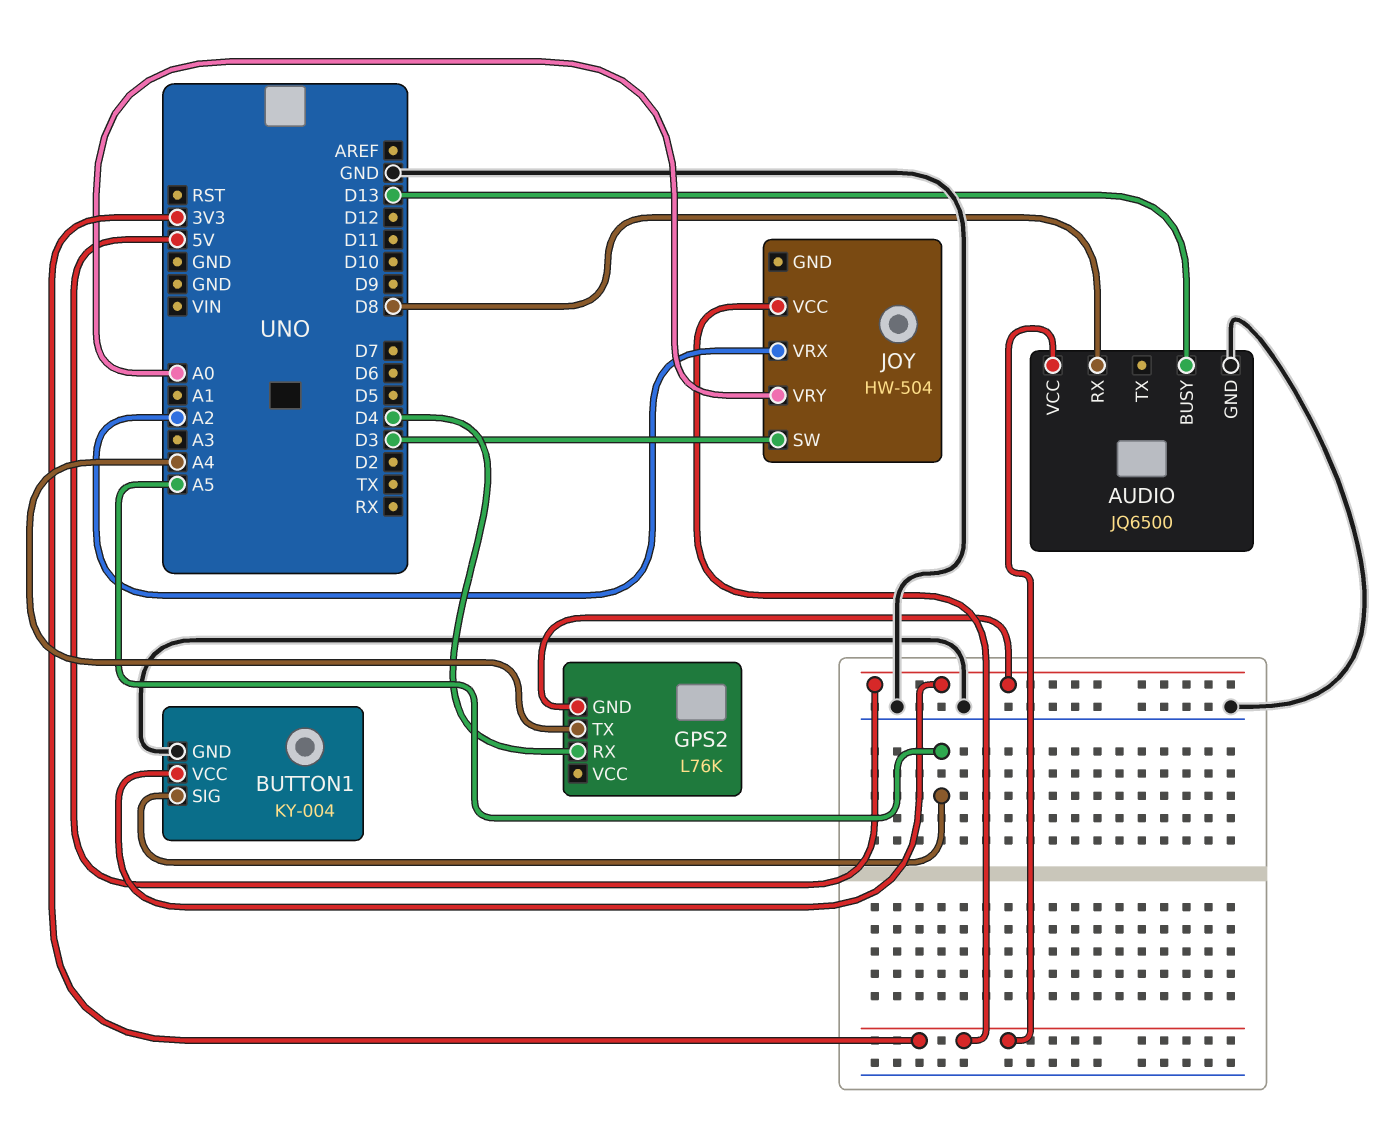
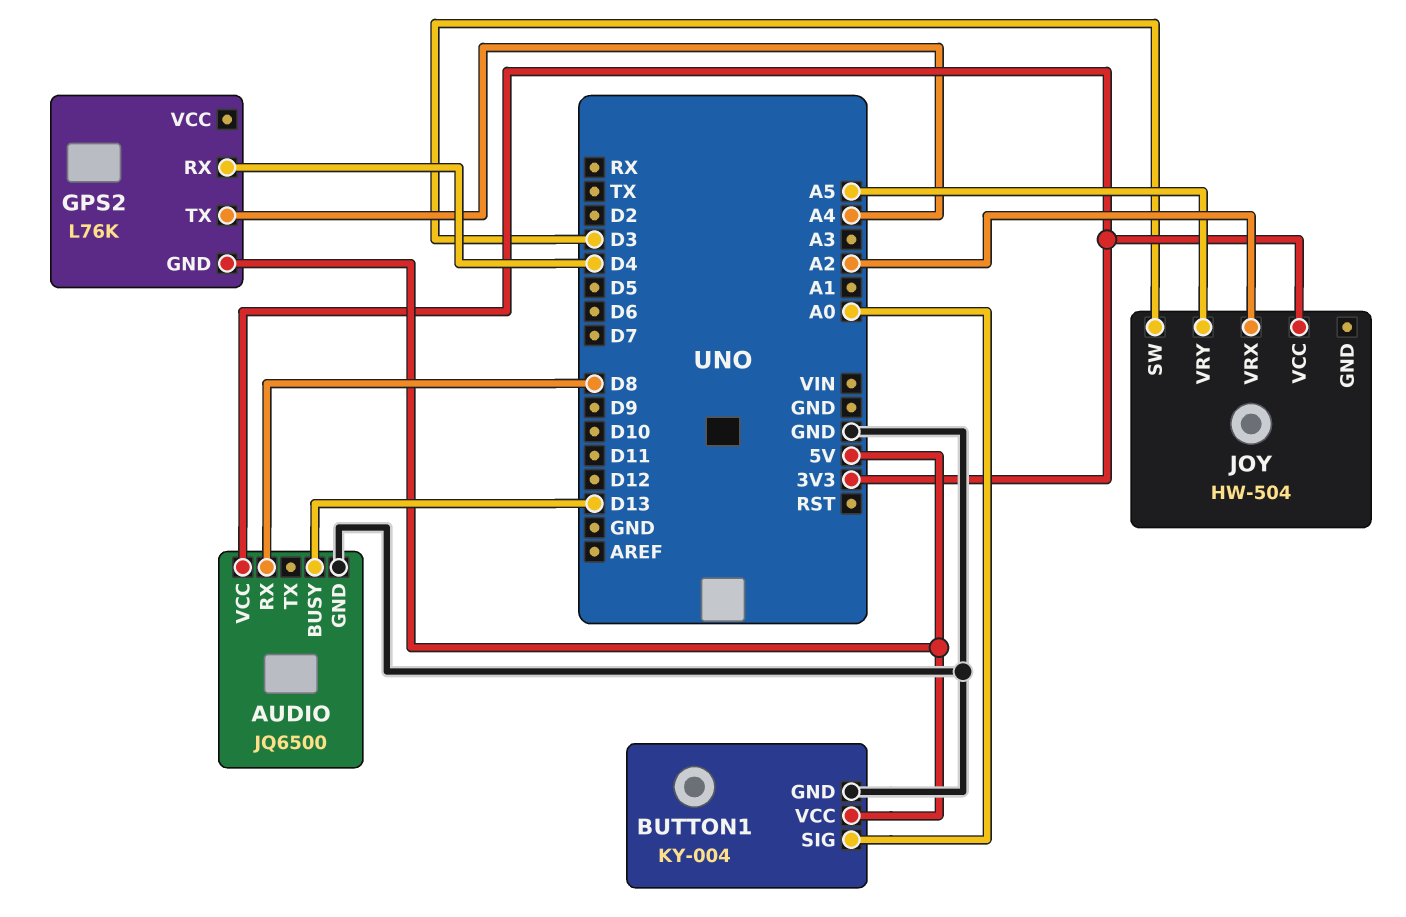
BUTTON1 pin SIG: A5 -> A0
JOY pin VRY: A0 -> A5

